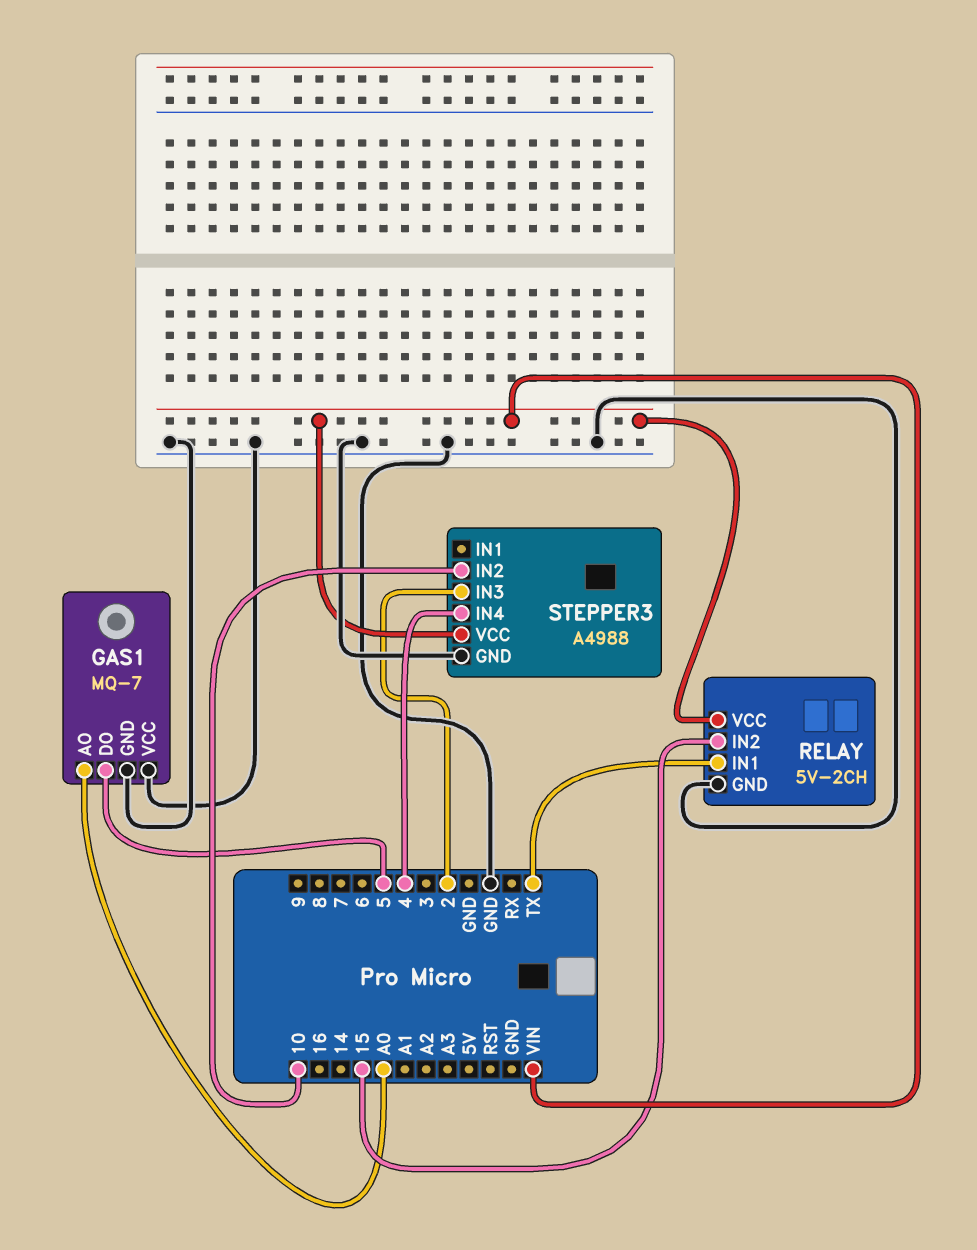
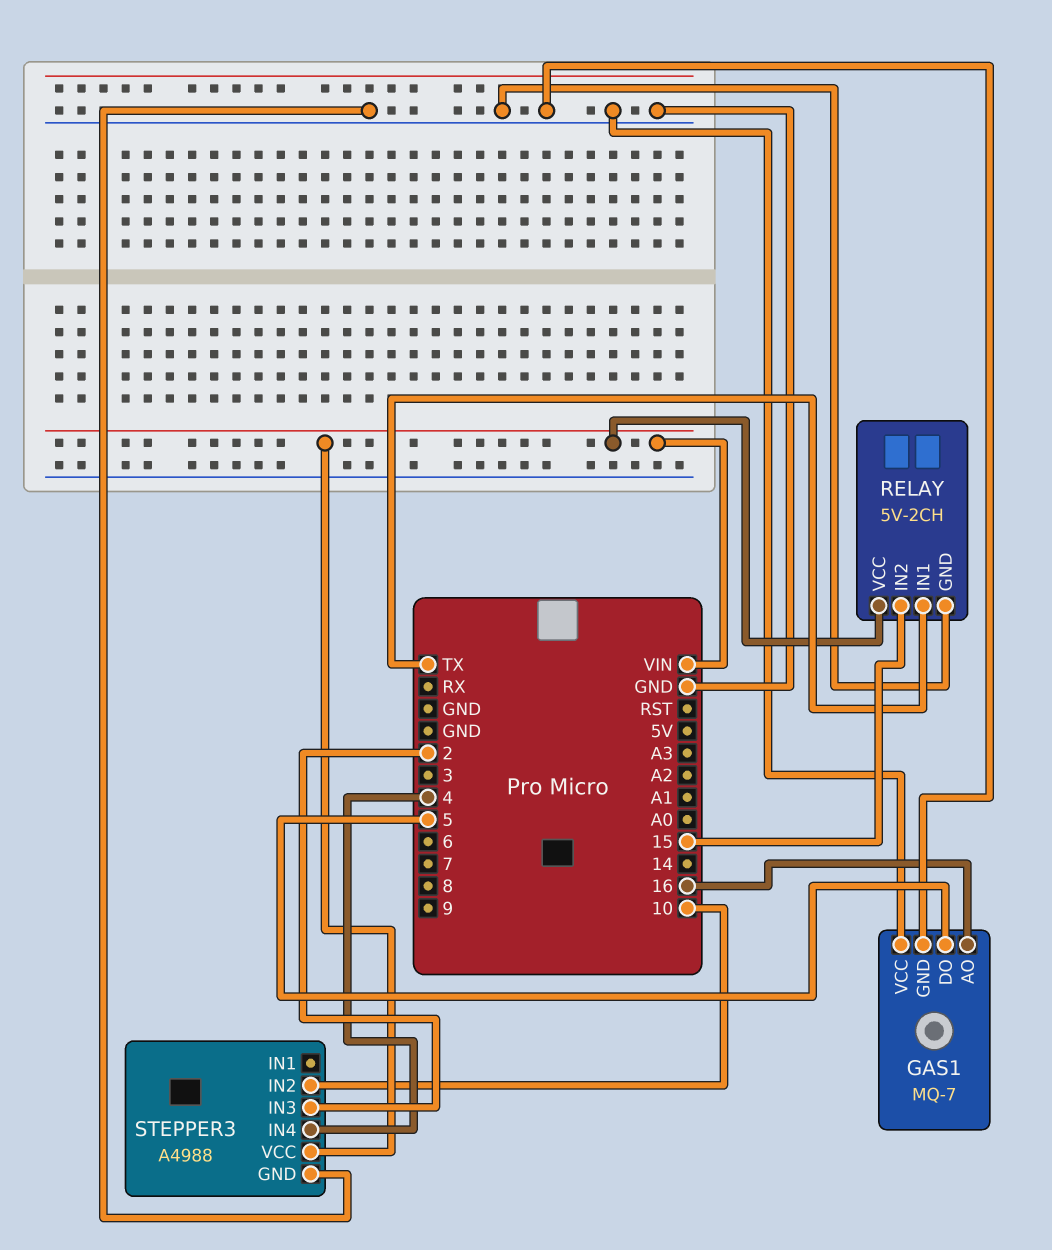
GAS1 pin AO: A0 -> 16

